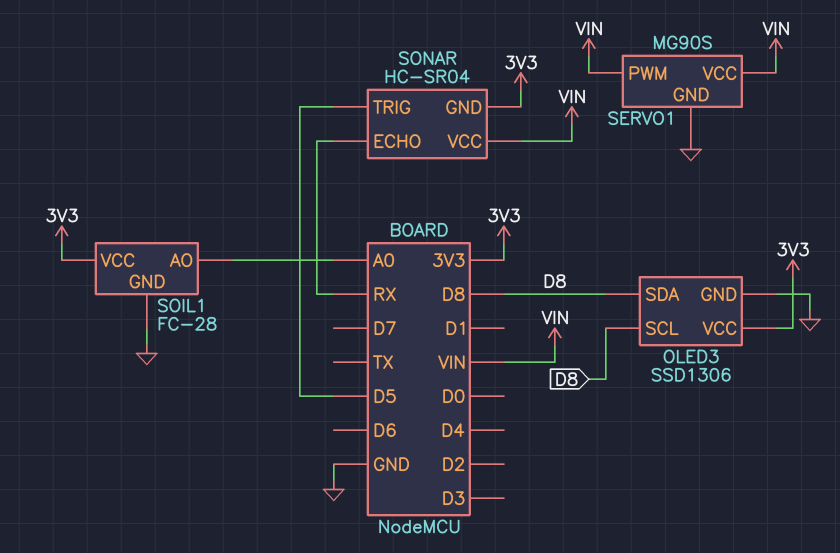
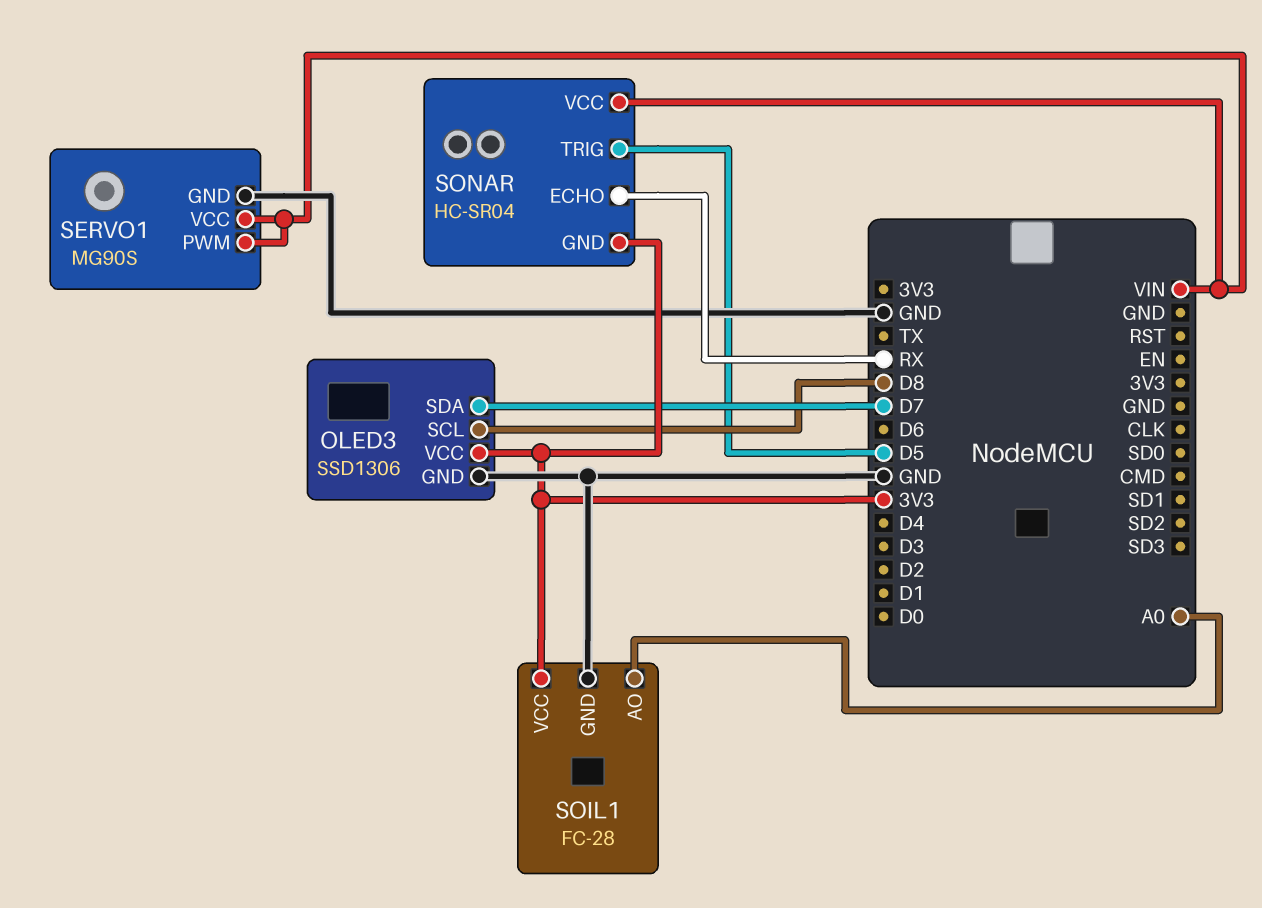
OLED3 pin SDA: D8 -> D7

